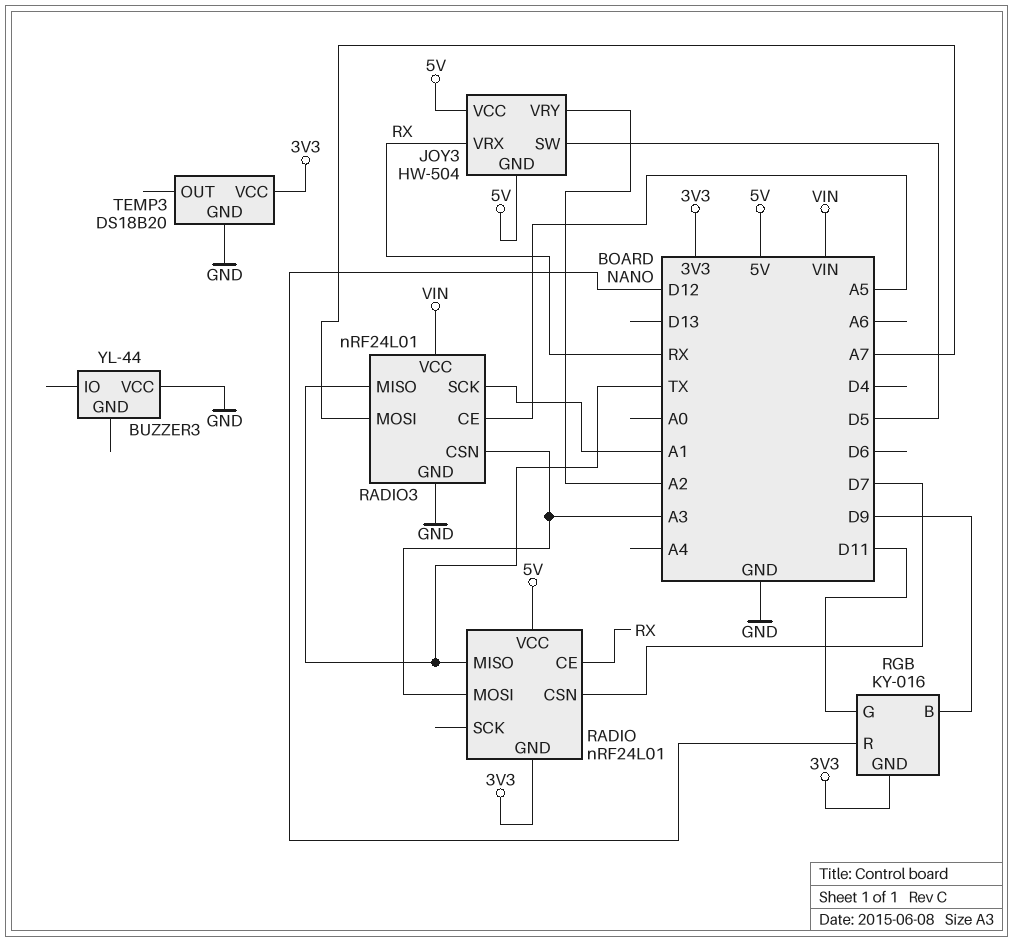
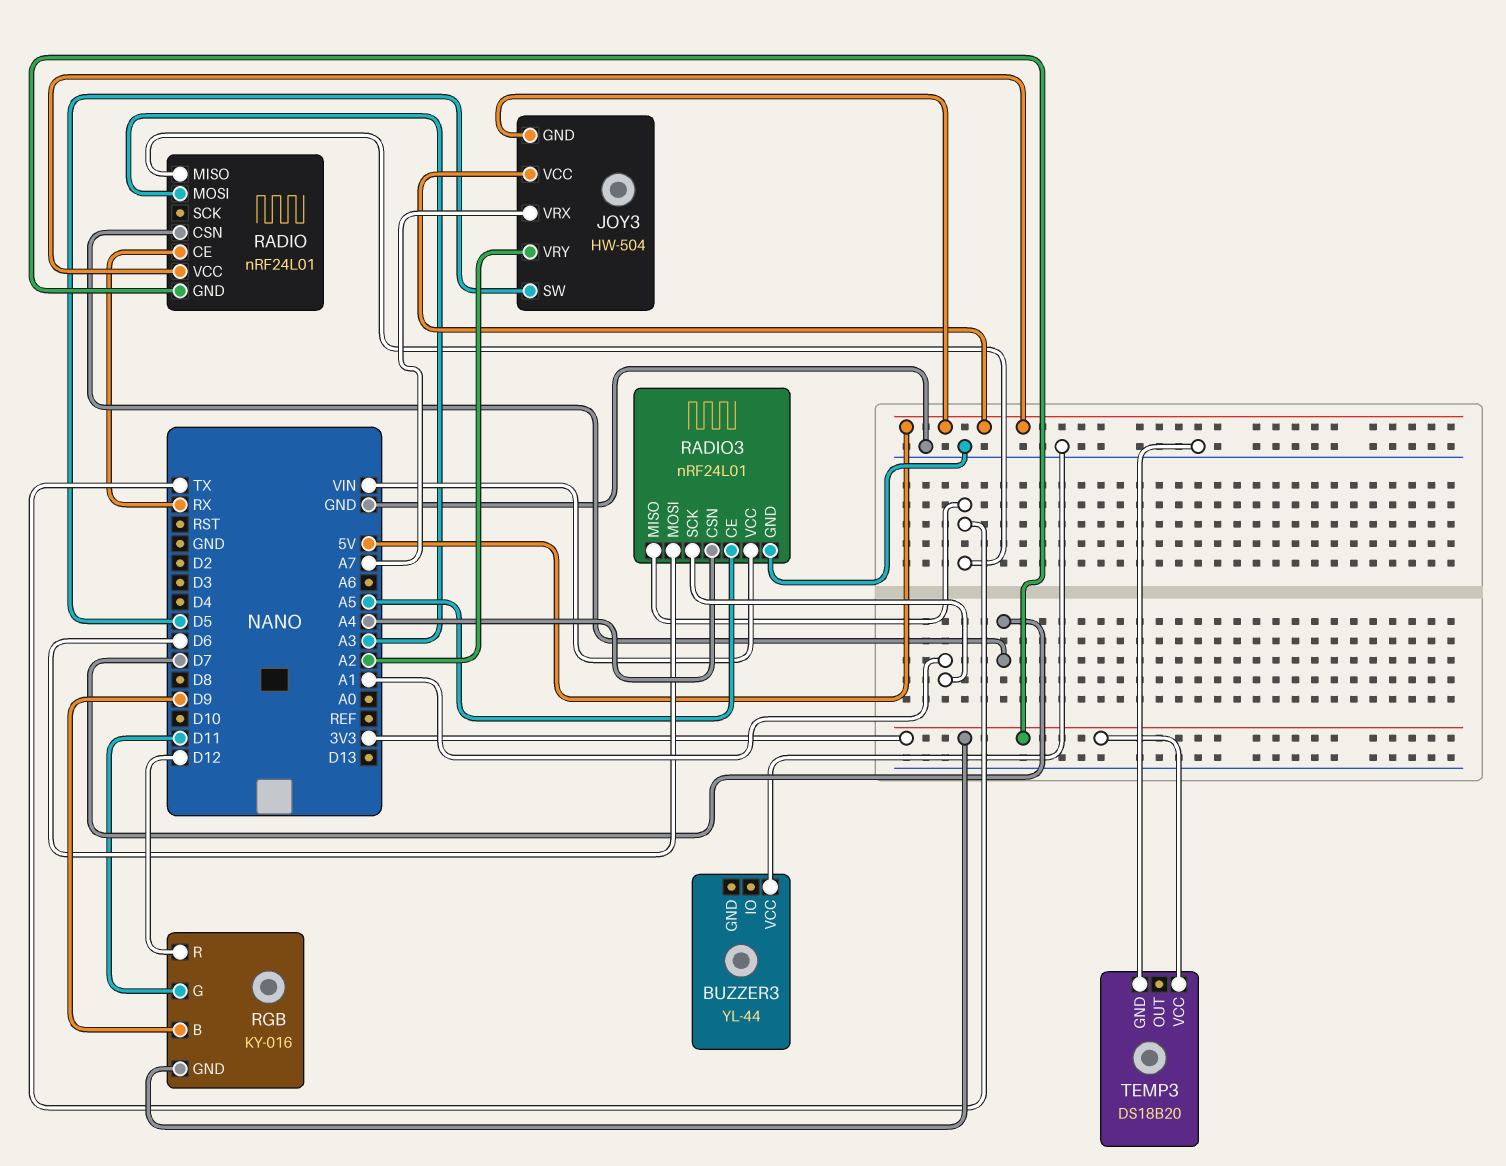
JOY3 pin VRX: RX -> A7
RADIO3 pin CSN: A3 -> A4
RADIO3 pin MOSI: A7 -> D6

